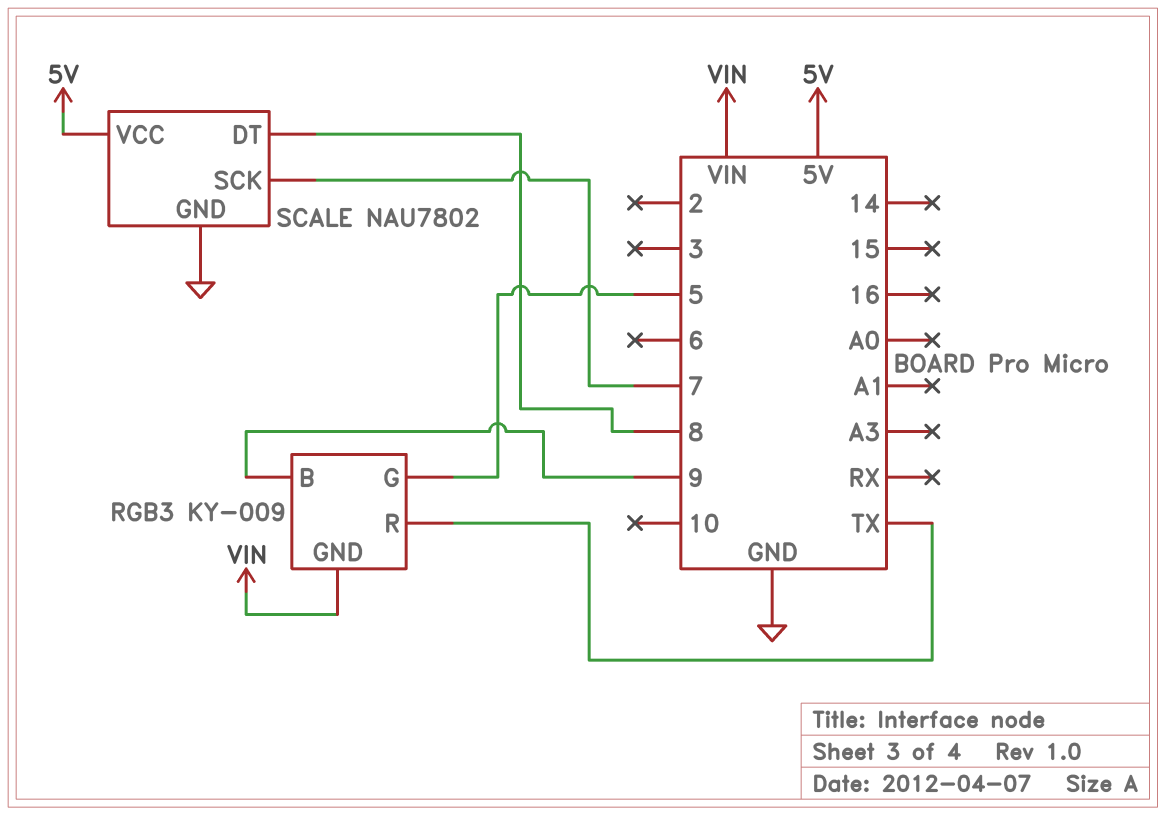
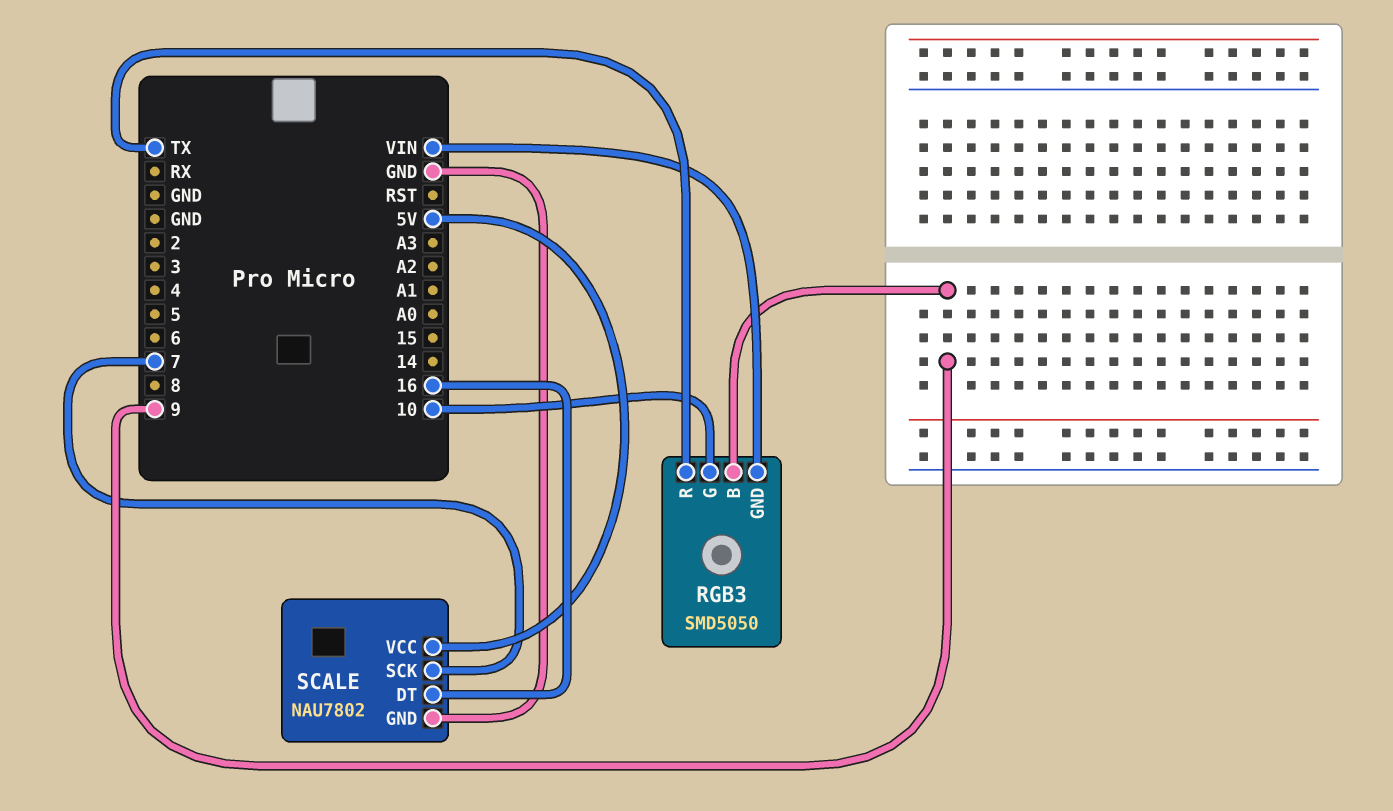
RGB3: KY-009 -> SMD5050
RGB3 pin G: 5 -> 10
SCALE pin DT: 8 -> 16

